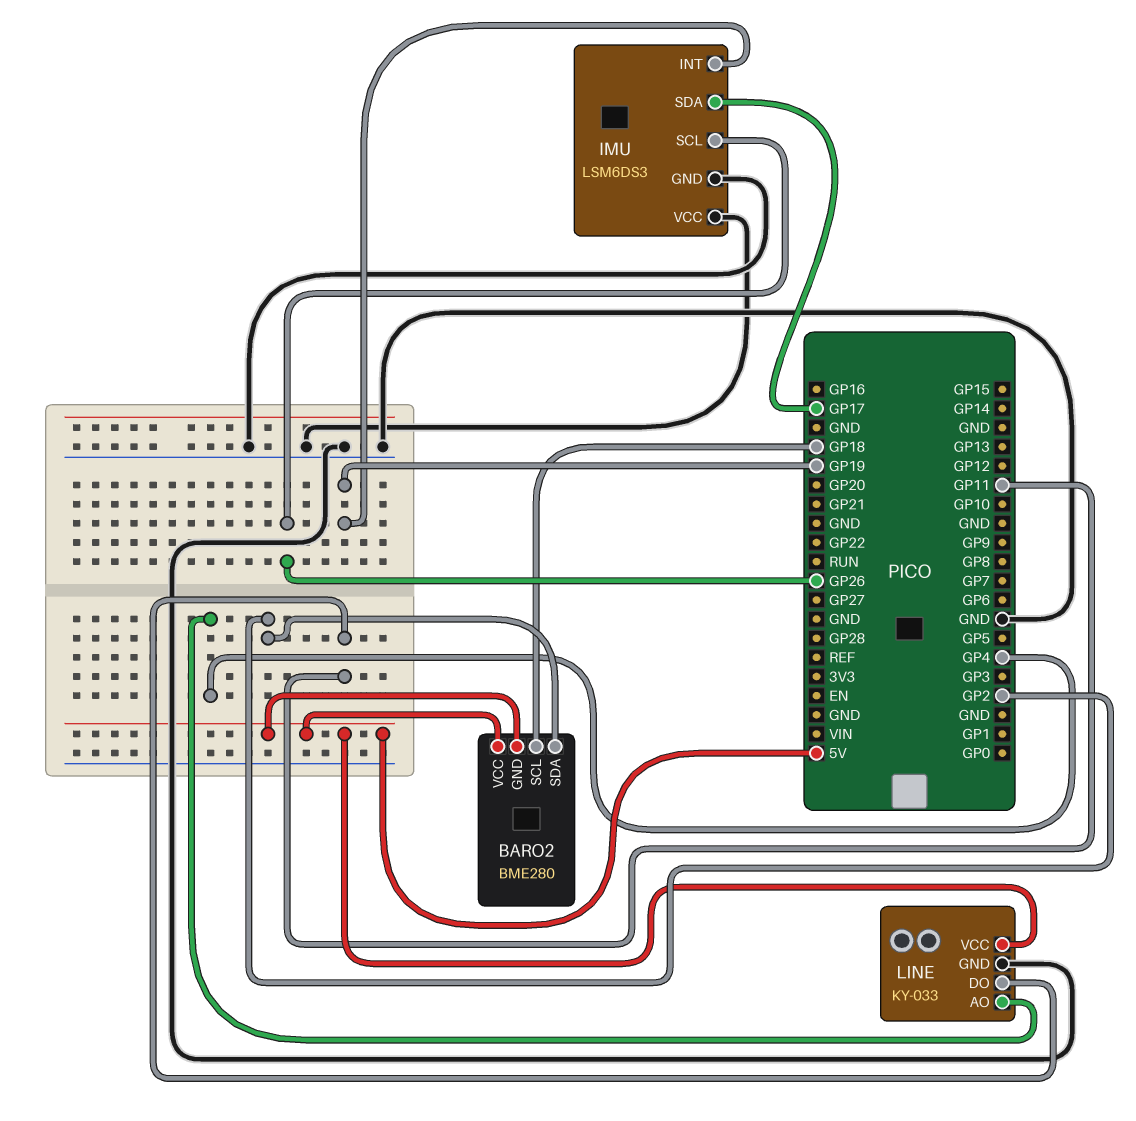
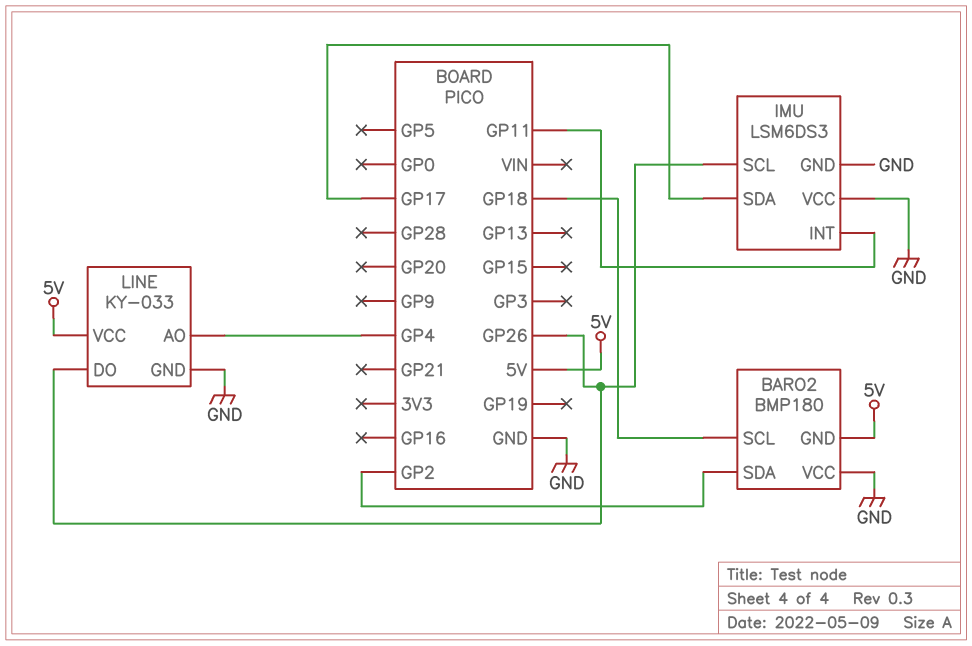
BARO2: BME280 -> BMP180
BARO2 pin VCC: 5V -> GND
IMU pin INT: GP19 -> GP11
LINE pin DO: GP11 -> GP26

